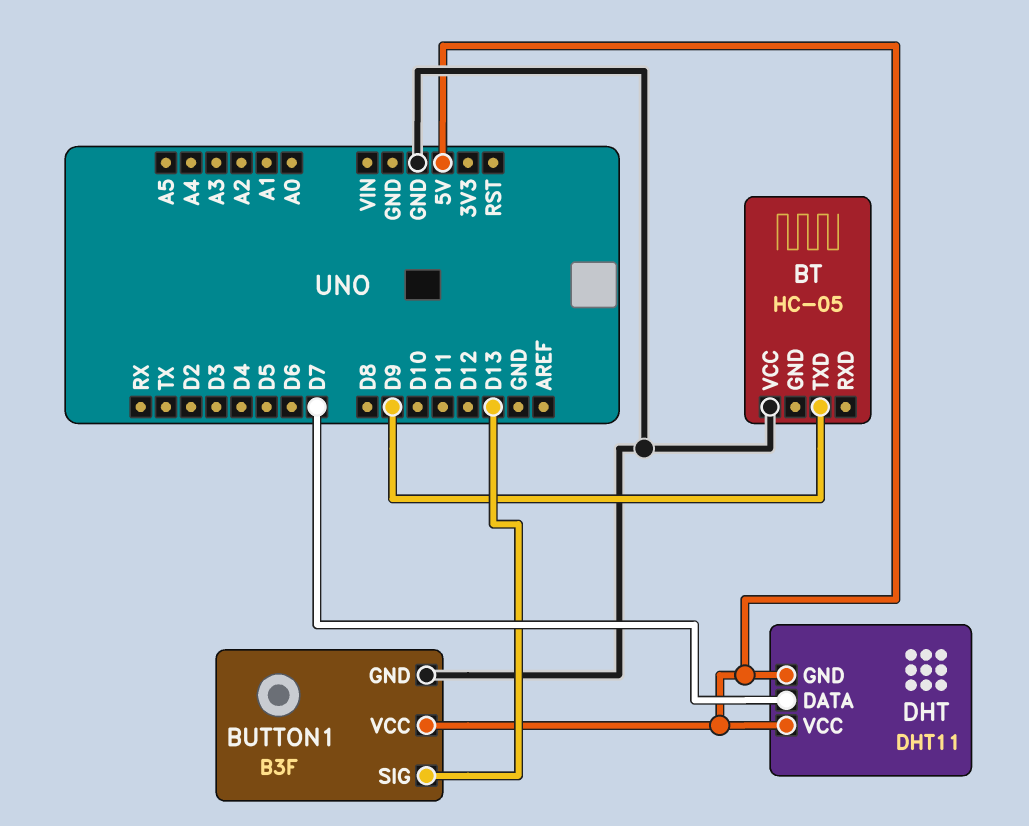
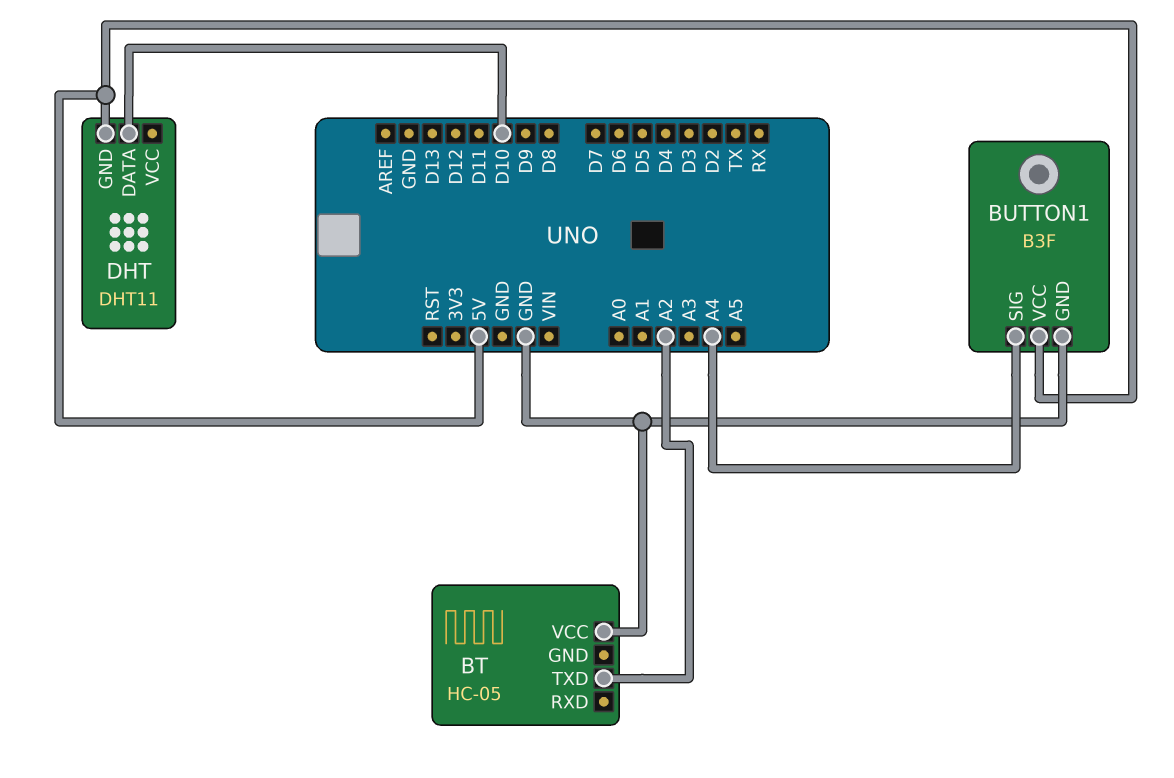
BT pin TXD: D9 -> A2
BUTTON1 pin SIG: D13 -> A4
DHT pin DATA: D7 -> D10
DHT pin VCC: 5V -> none

